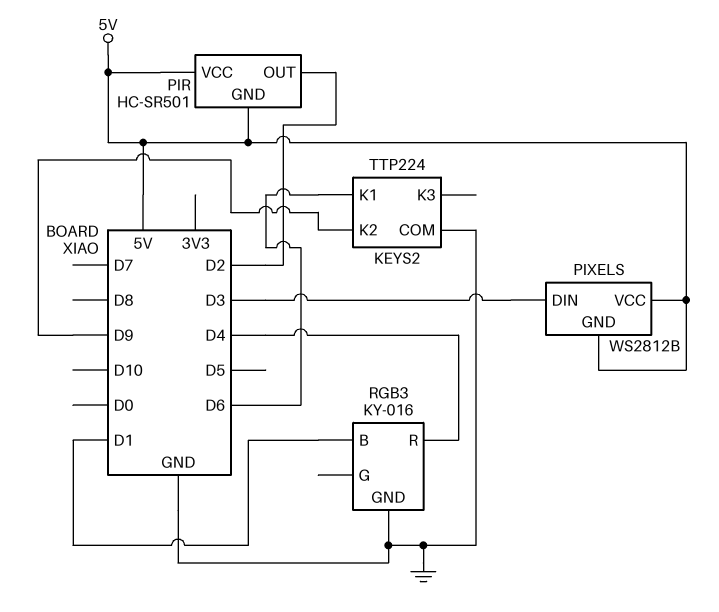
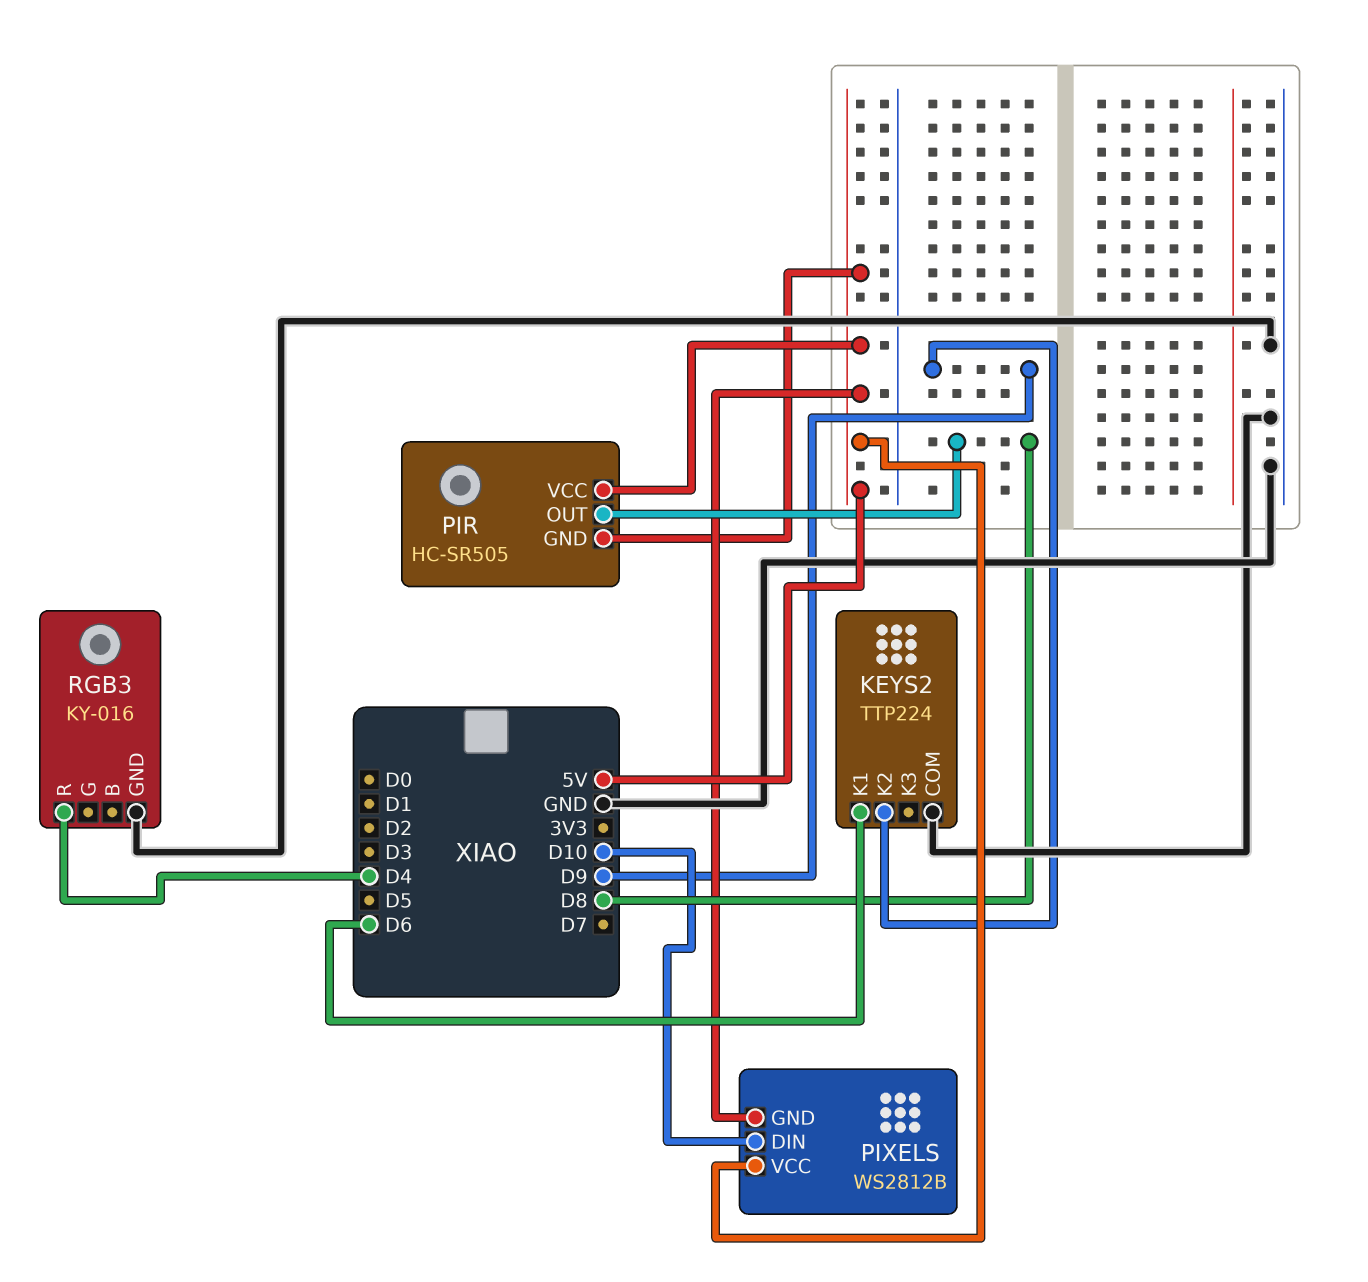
PIR: HC-SR501 -> HC-SR505
PIR pin OUT: D2 -> D8
PIXELS pin DIN: D3 -> D10
RGB3 pin B: D1 -> none

